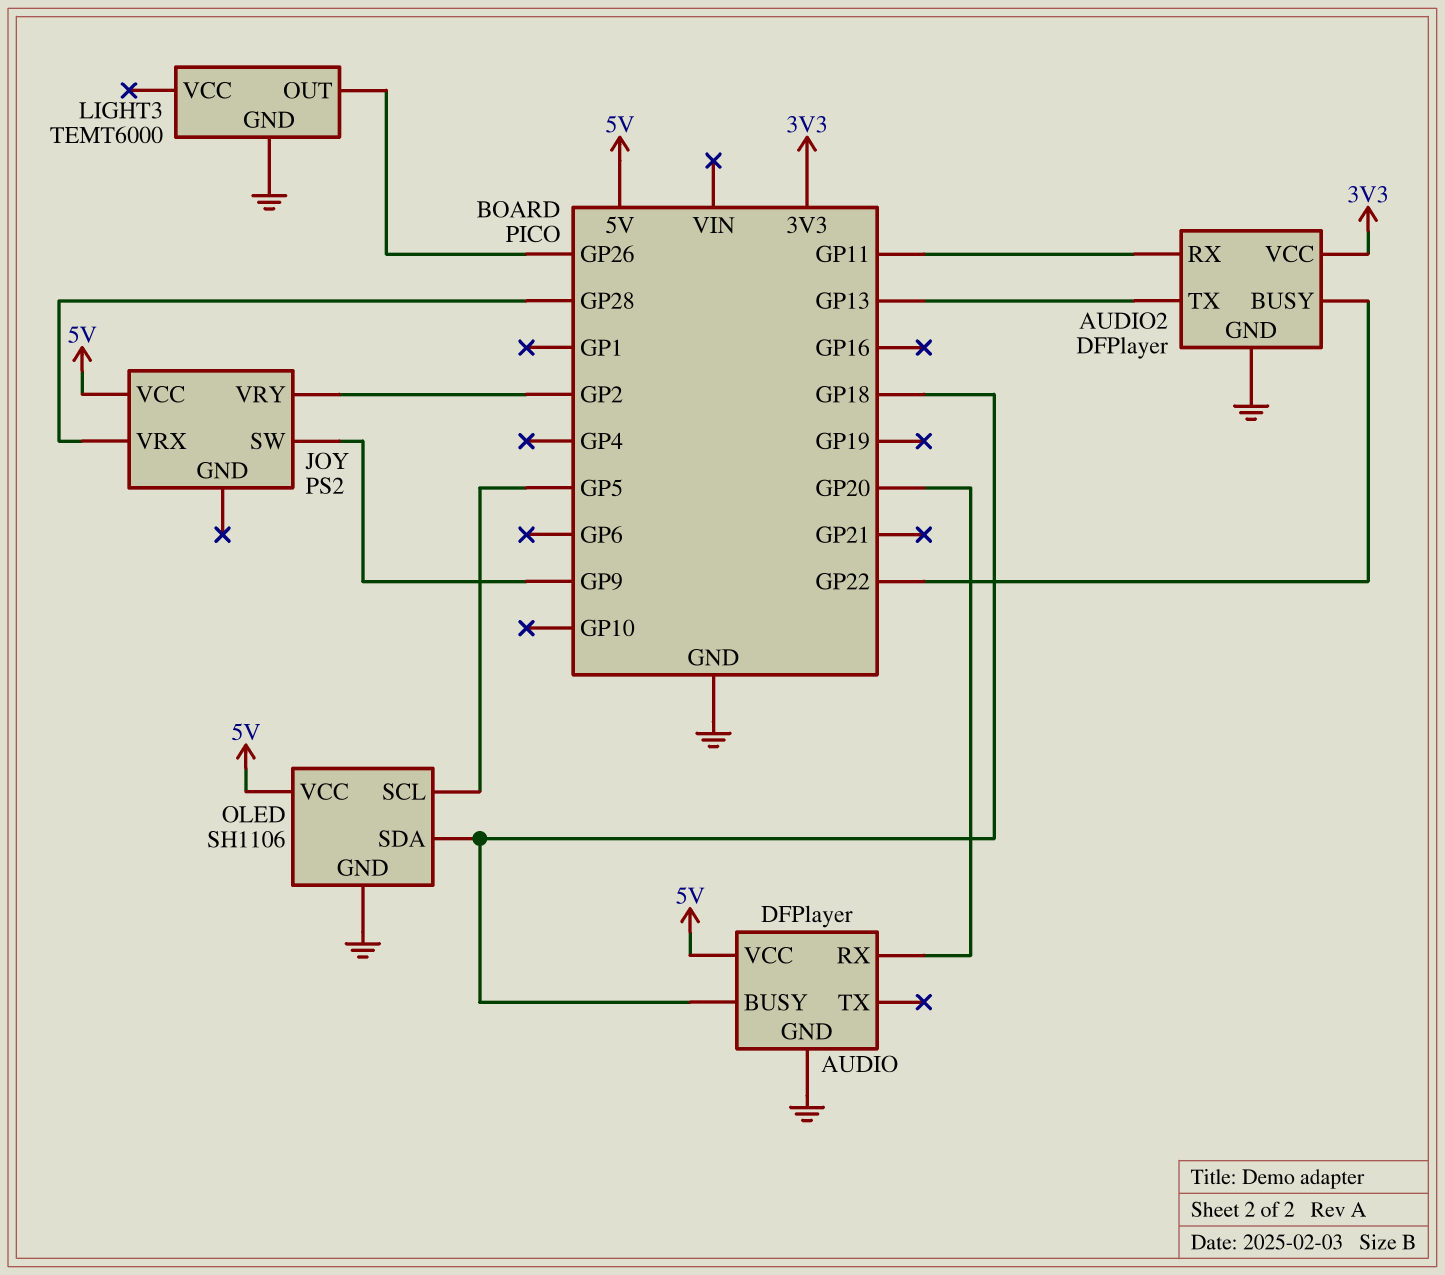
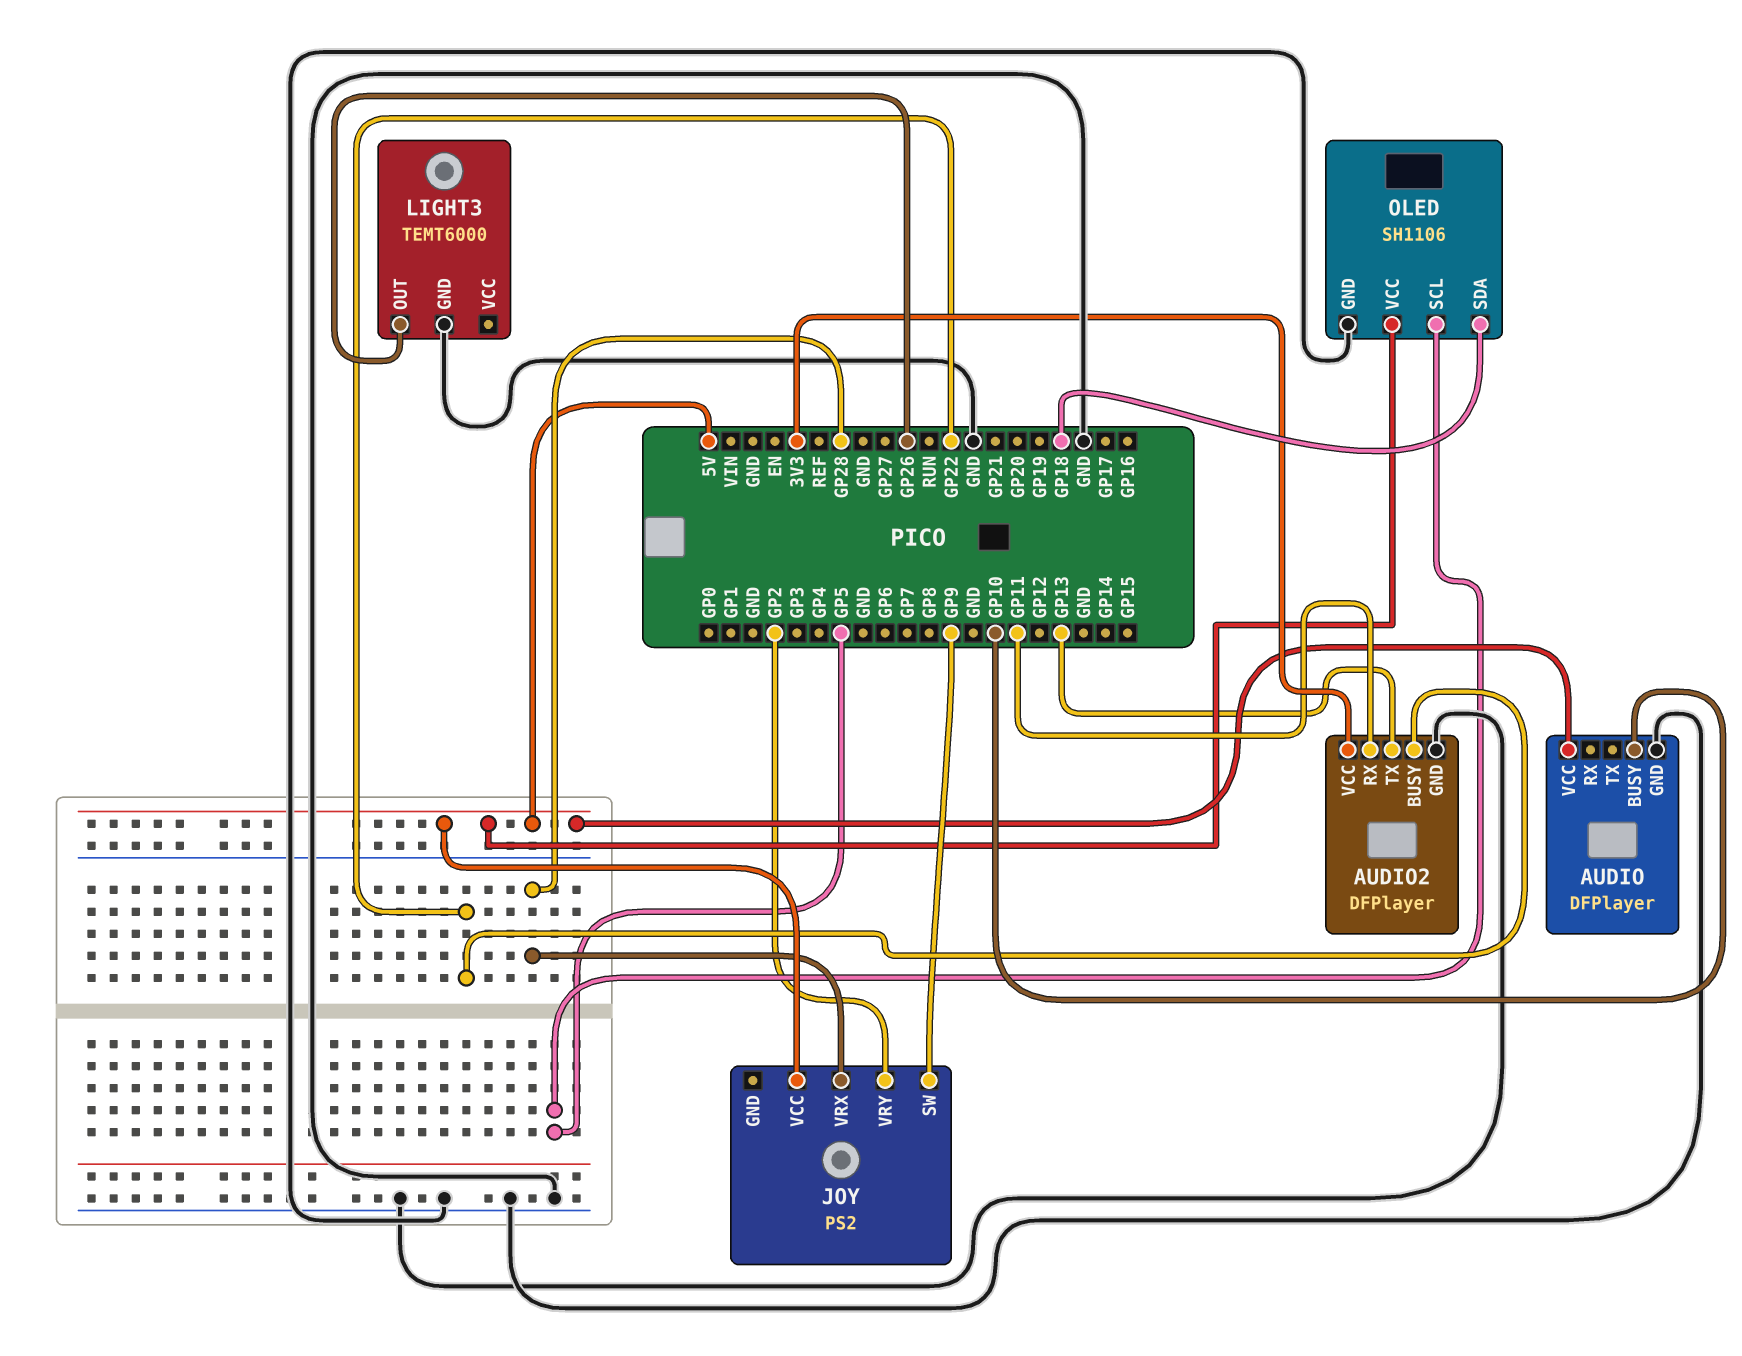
AUDIO pin BUSY: GP18 -> GP10
AUDIO pin RX: GP20 -> none

